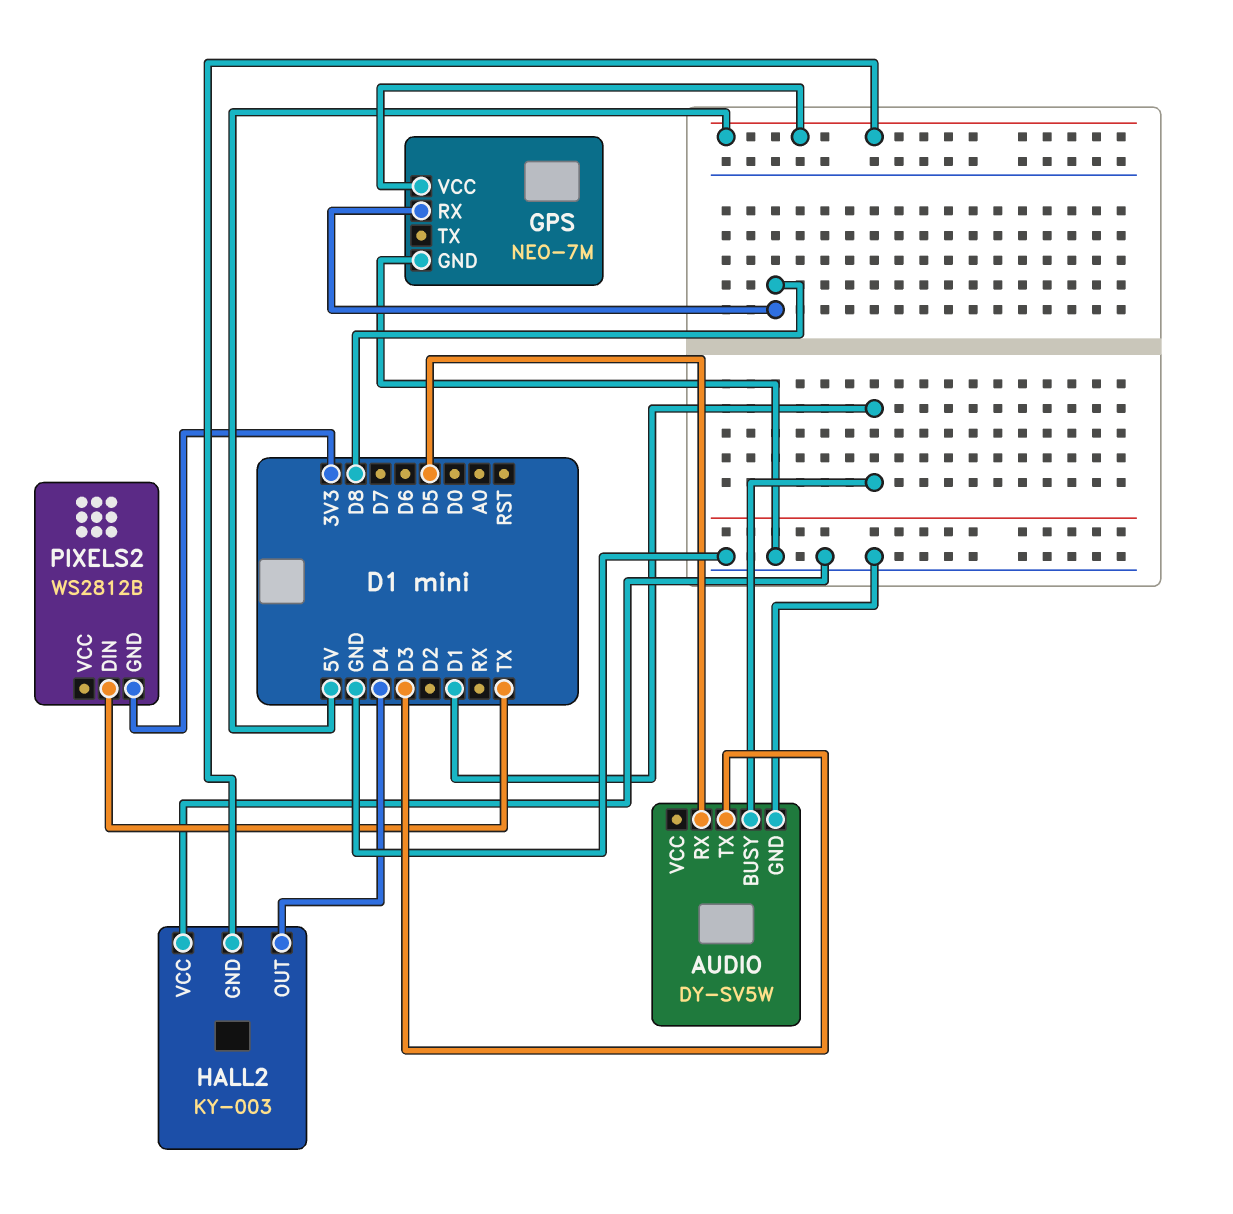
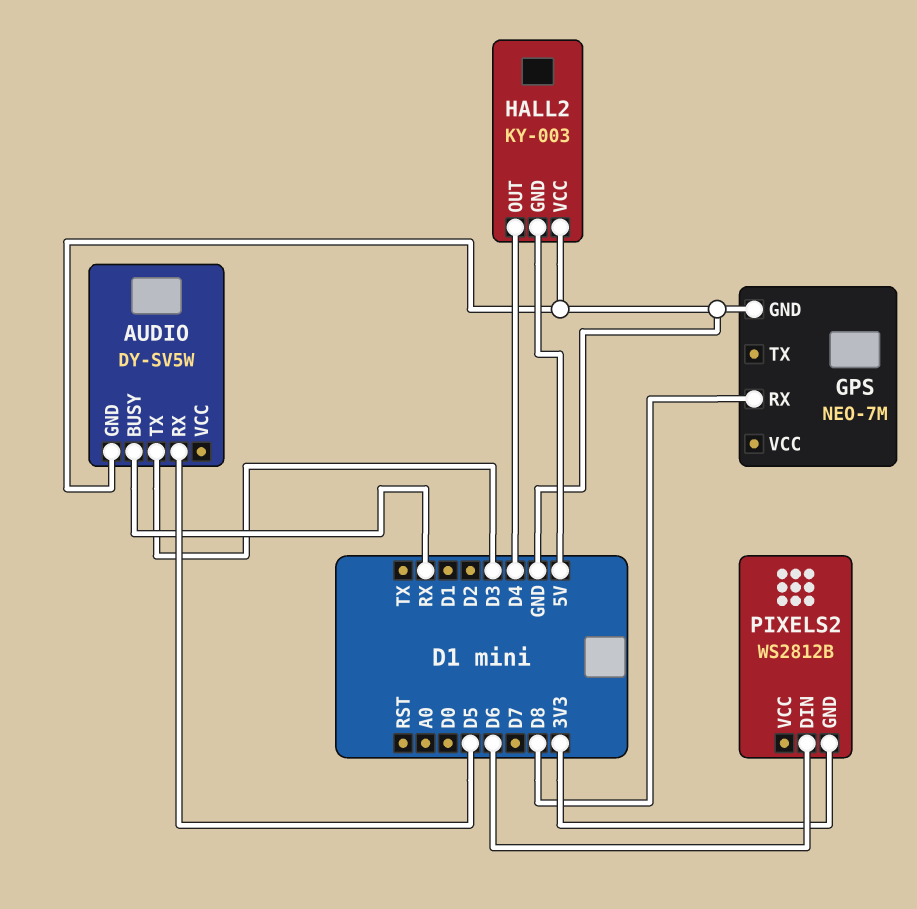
AUDIO pin BUSY: D1 -> RX
GPS pin VCC: 5V -> none
PIXELS2 pin DIN: TX -> D6

